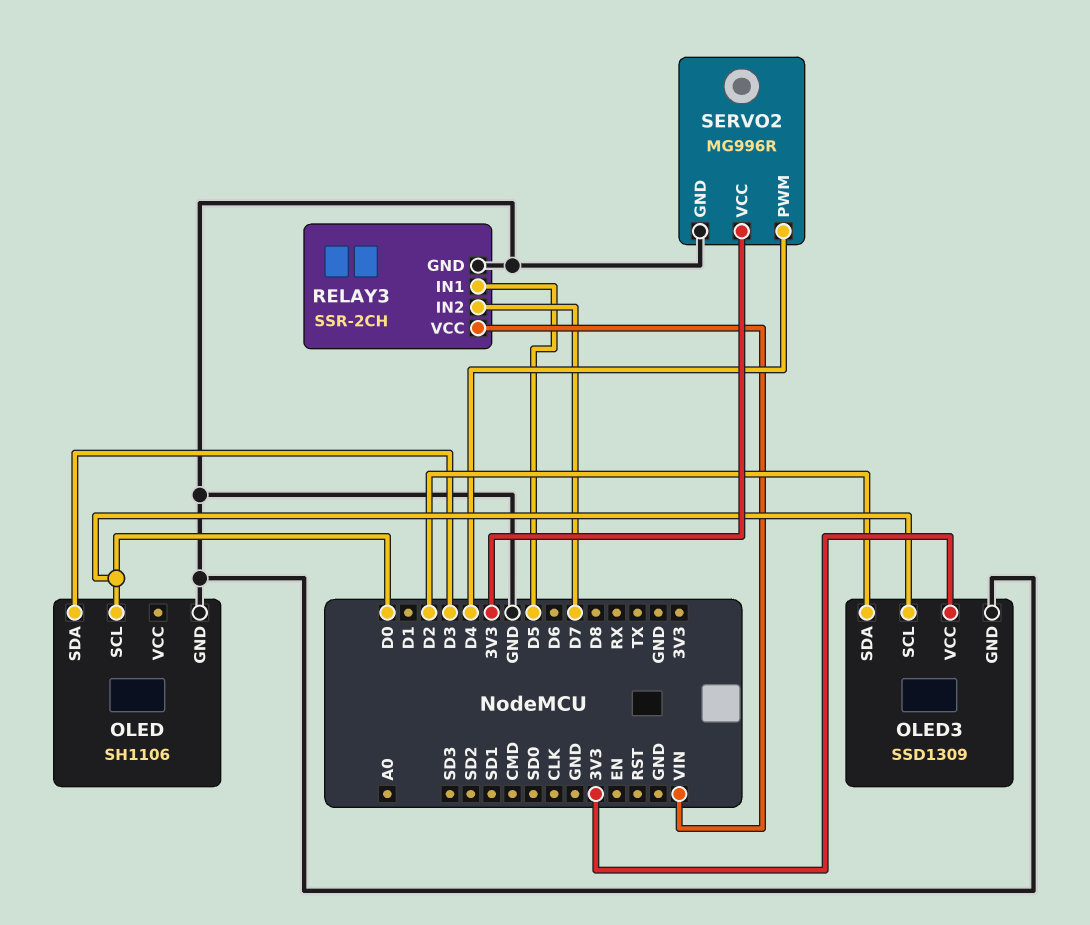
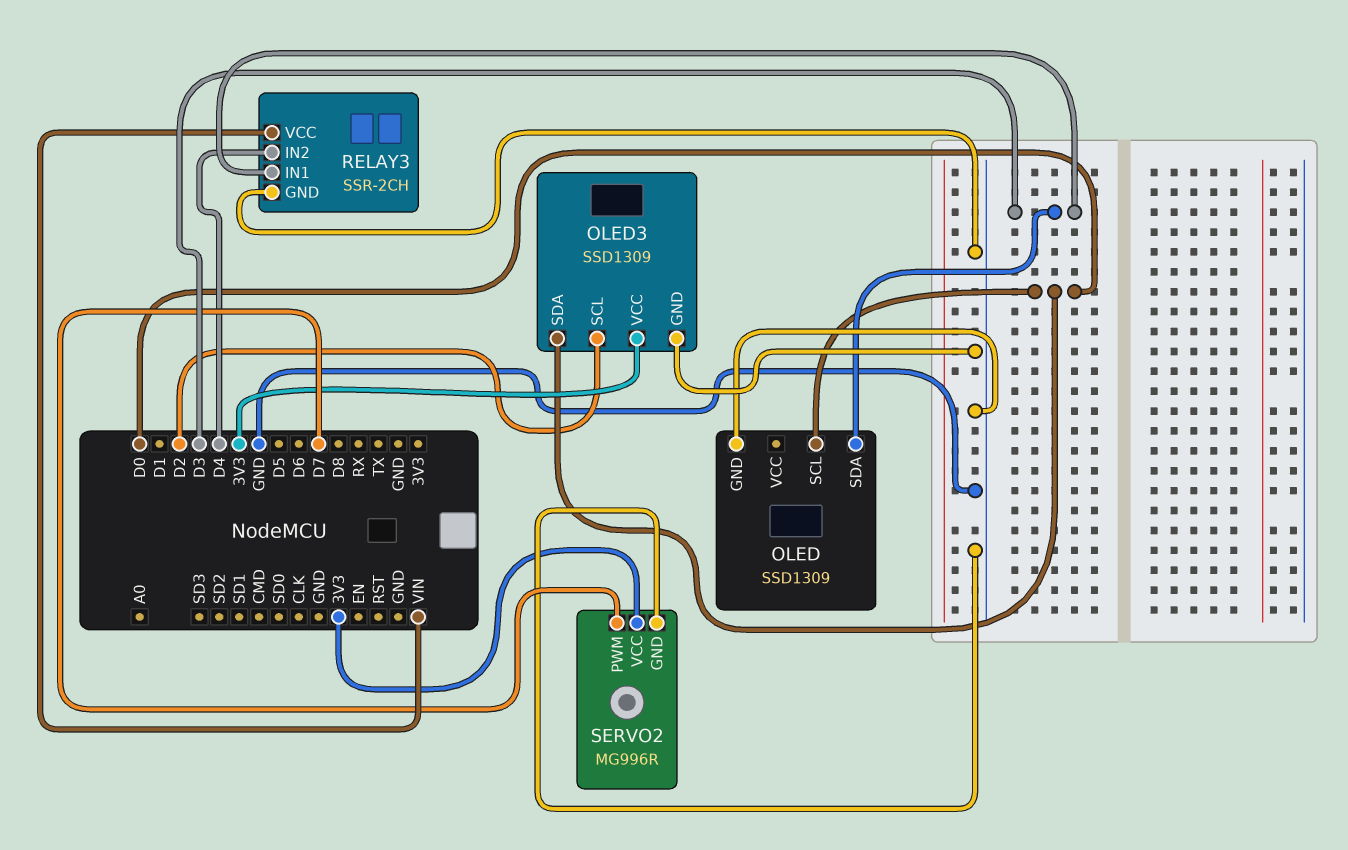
OLED: SH1106 -> SSD1309
OLED3 pin SCL: D0 -> D2
OLED3 pin SDA: D2 -> D0
RELAY3 pin IN1: D5 -> D3
RELAY3 pin IN2: D7 -> D4
SERVO2 pin PWM: D4 -> D7

